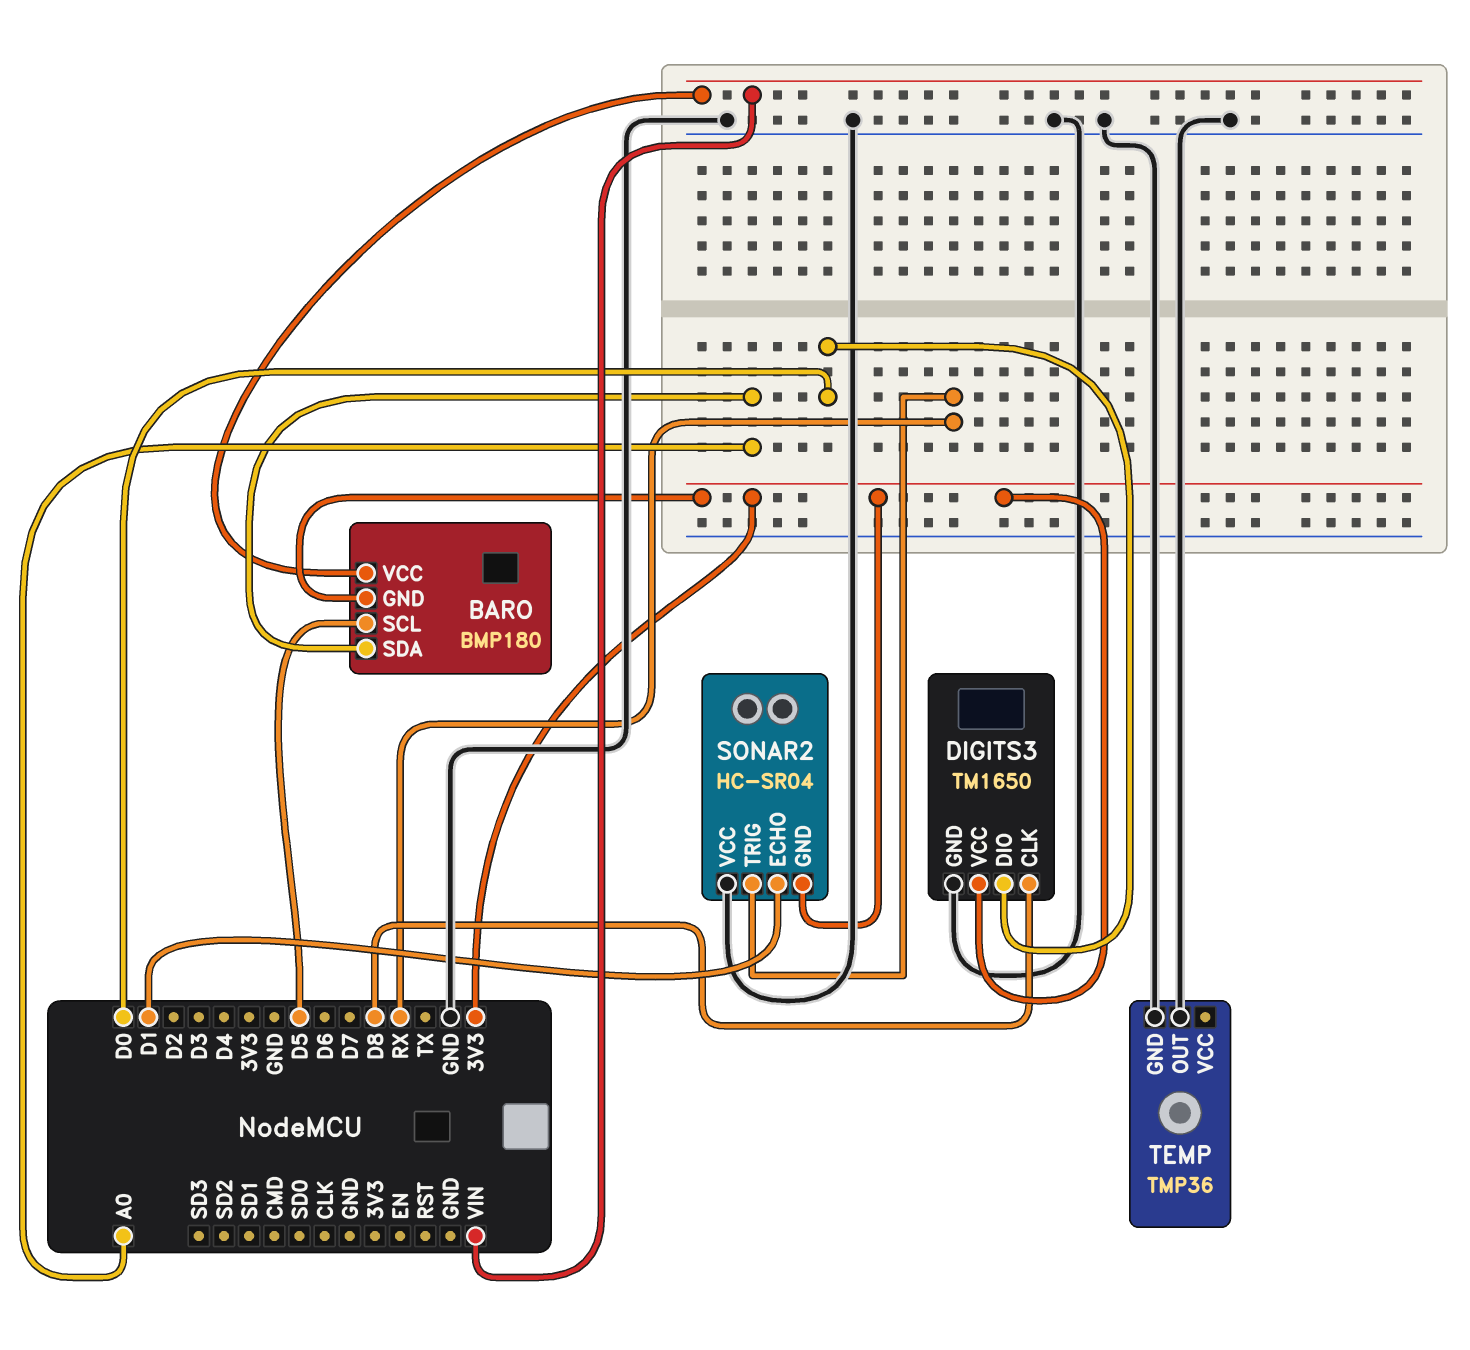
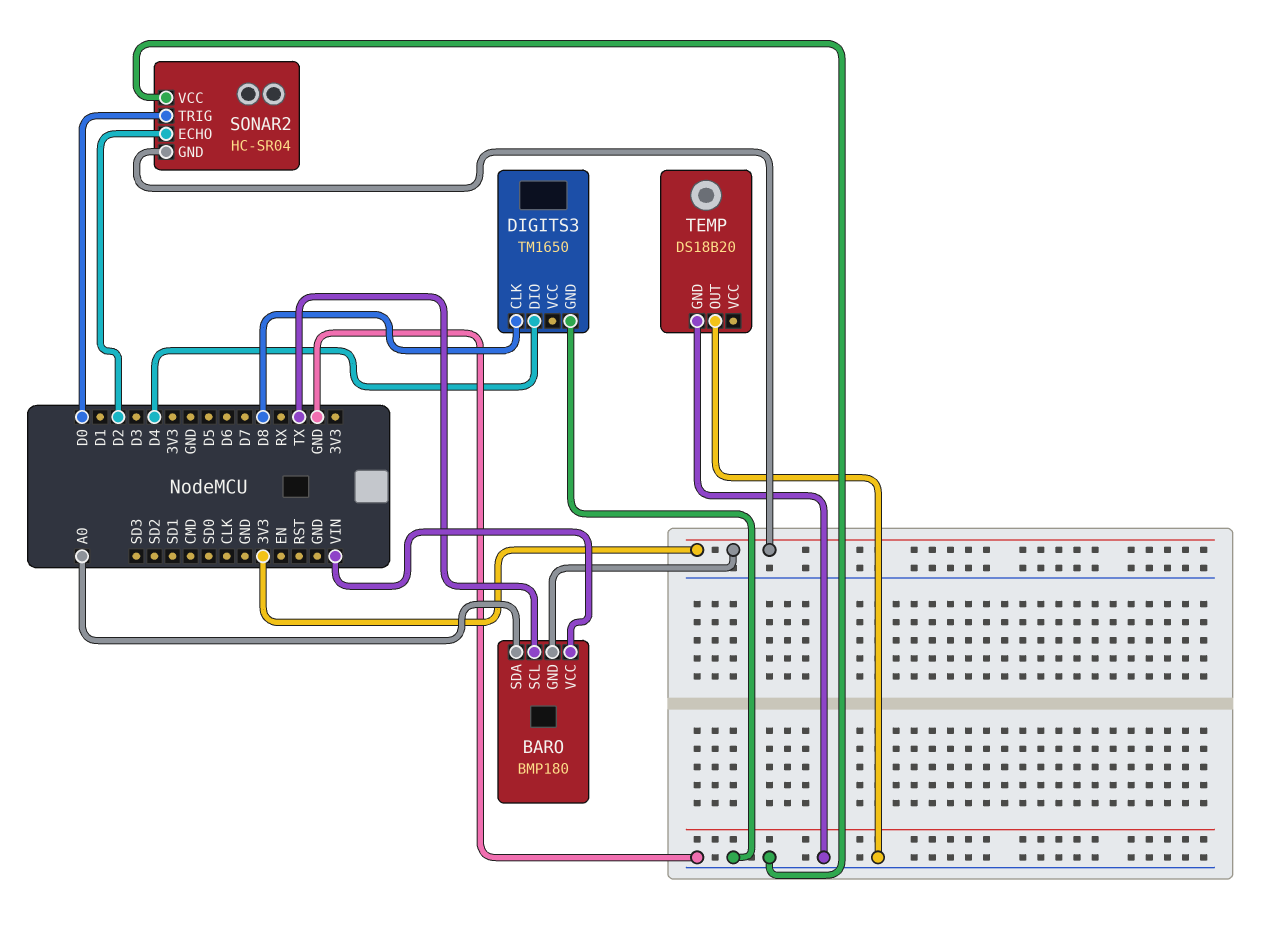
BARO pin SCL: D5 -> TX
DIGITS3 pin DIO: D0 -> D4
DIGITS3 pin VCC: 3V3 -> none
SONAR2 pin ECHO: D1 -> D2
SONAR2 pin TRIG: RX -> D0
TEMP: TMP36 -> DS18B20

